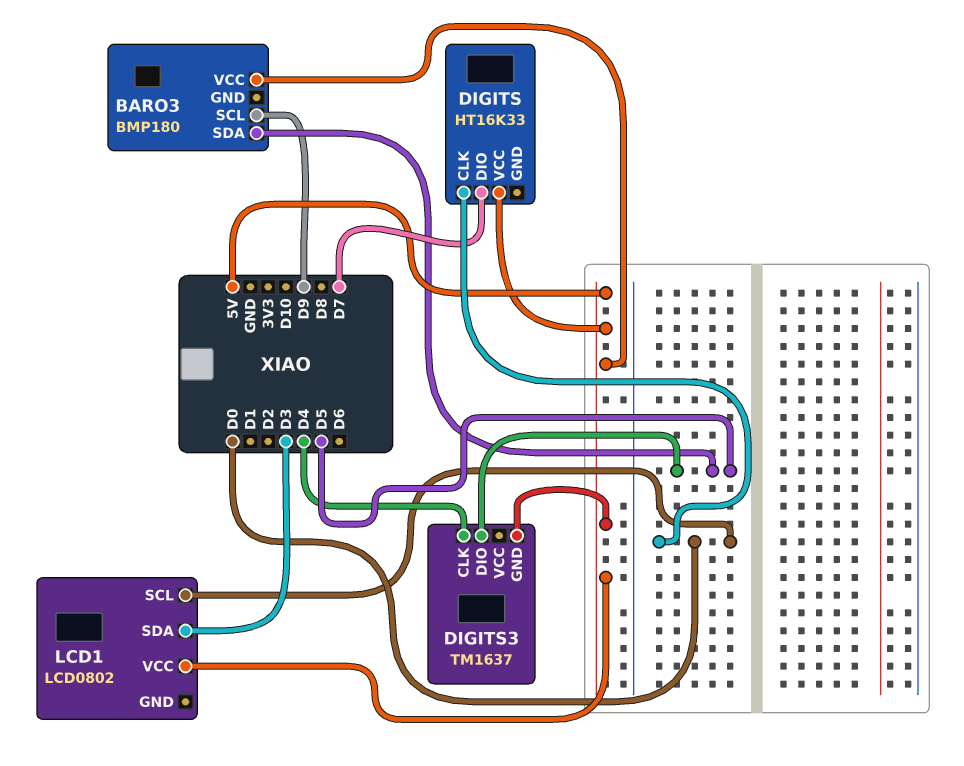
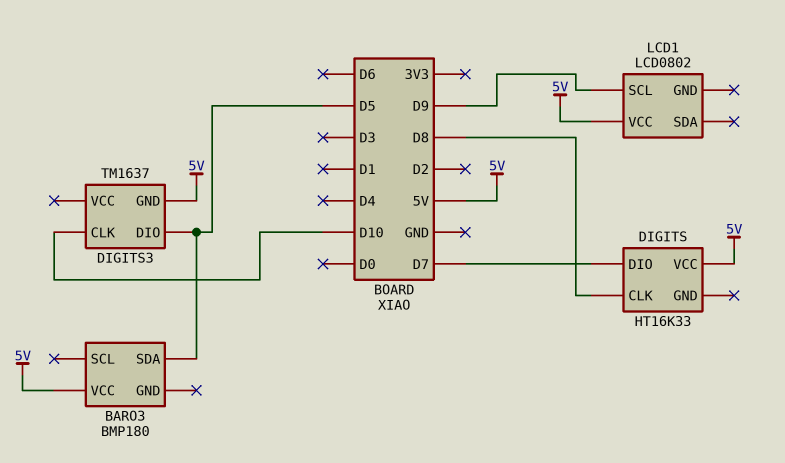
BARO3 pin SCL: D9 -> none
DIGITS pin CLK: D0 -> D8
DIGITS3 pin CLK: D4 -> D10
LCD1 pin SCL: D0 -> D9
LCD1 pin SDA: D3 -> none

